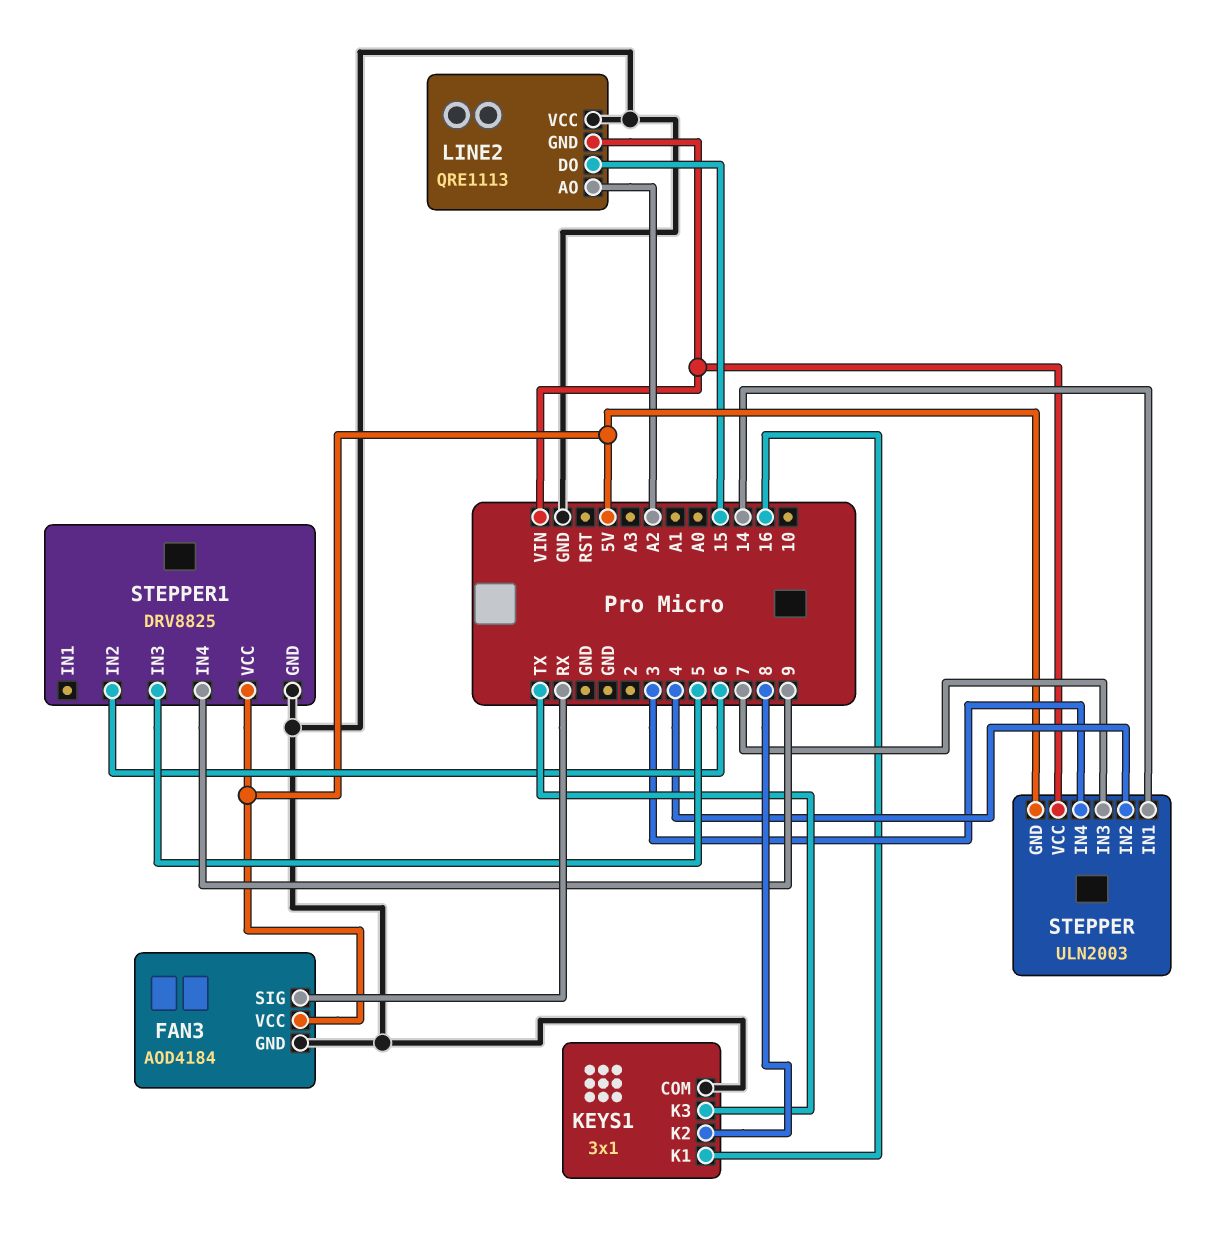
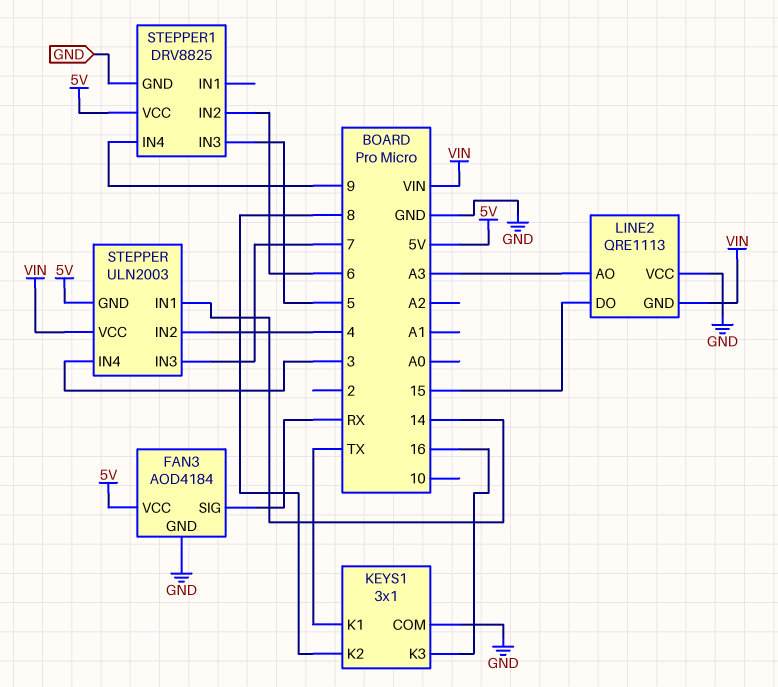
KEYS1 pin K1: 16 -> TX
KEYS1 pin K3: TX -> 16
LINE2 pin AO: A2 -> A3

